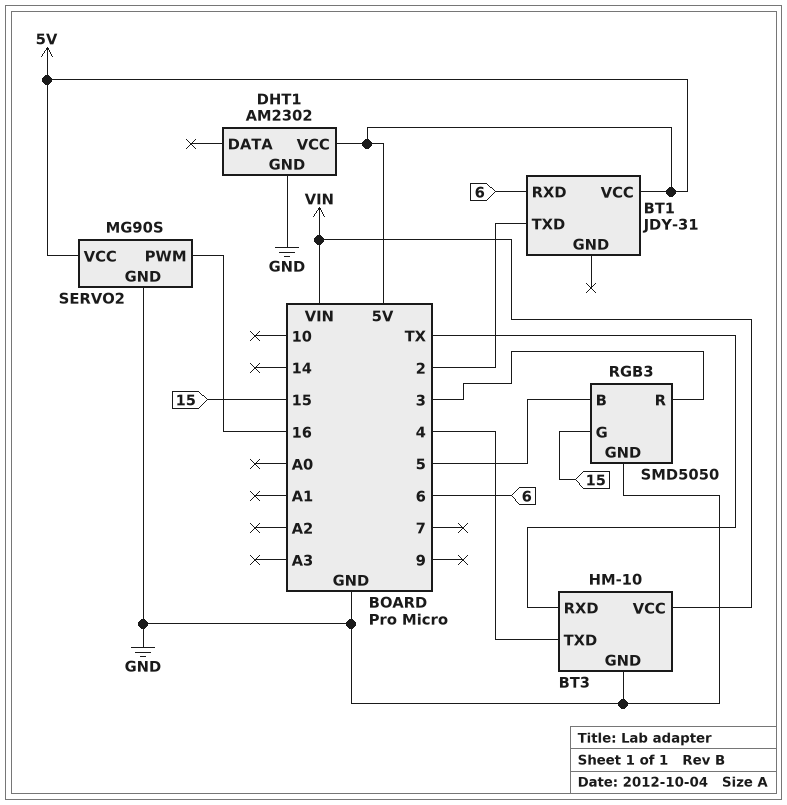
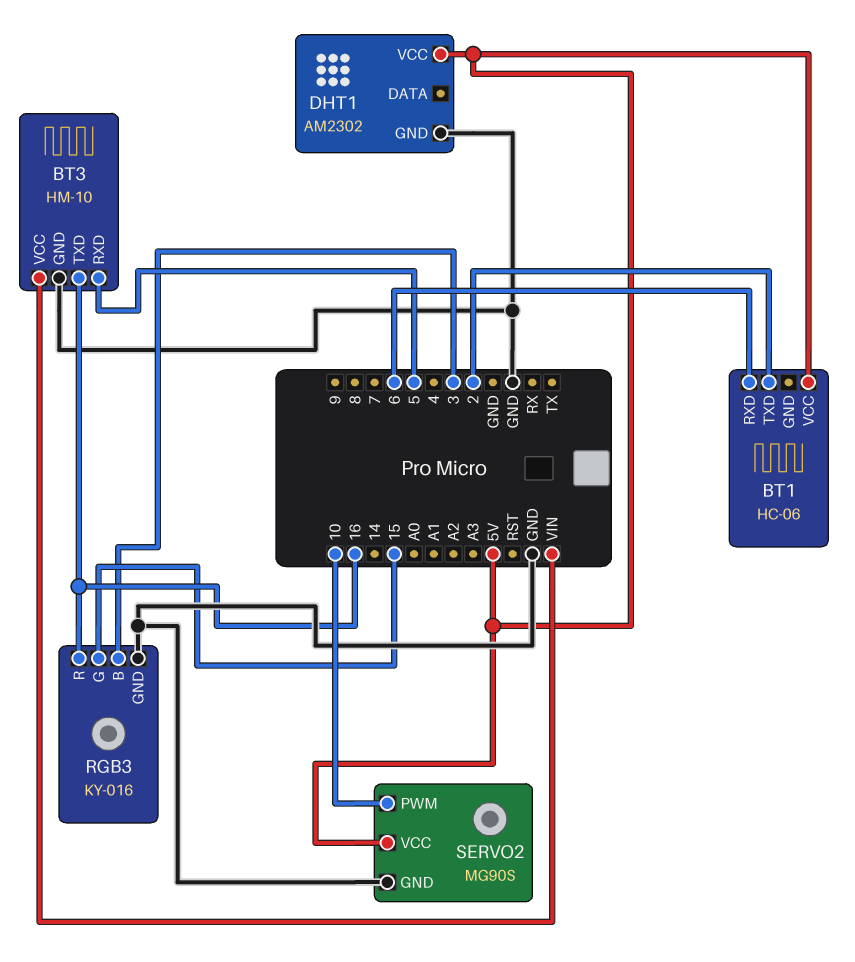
BT1: JDY-31 -> HC-06
BT3 pin RXD: TX -> 5
BT3 pin TXD: 4 -> 16
RGB3: SMD5050 -> KY-016
RGB3 pin B: 5 -> 3
RGB3 pin R: 3 -> 16
SERVO2 pin PWM: 16 -> 10

